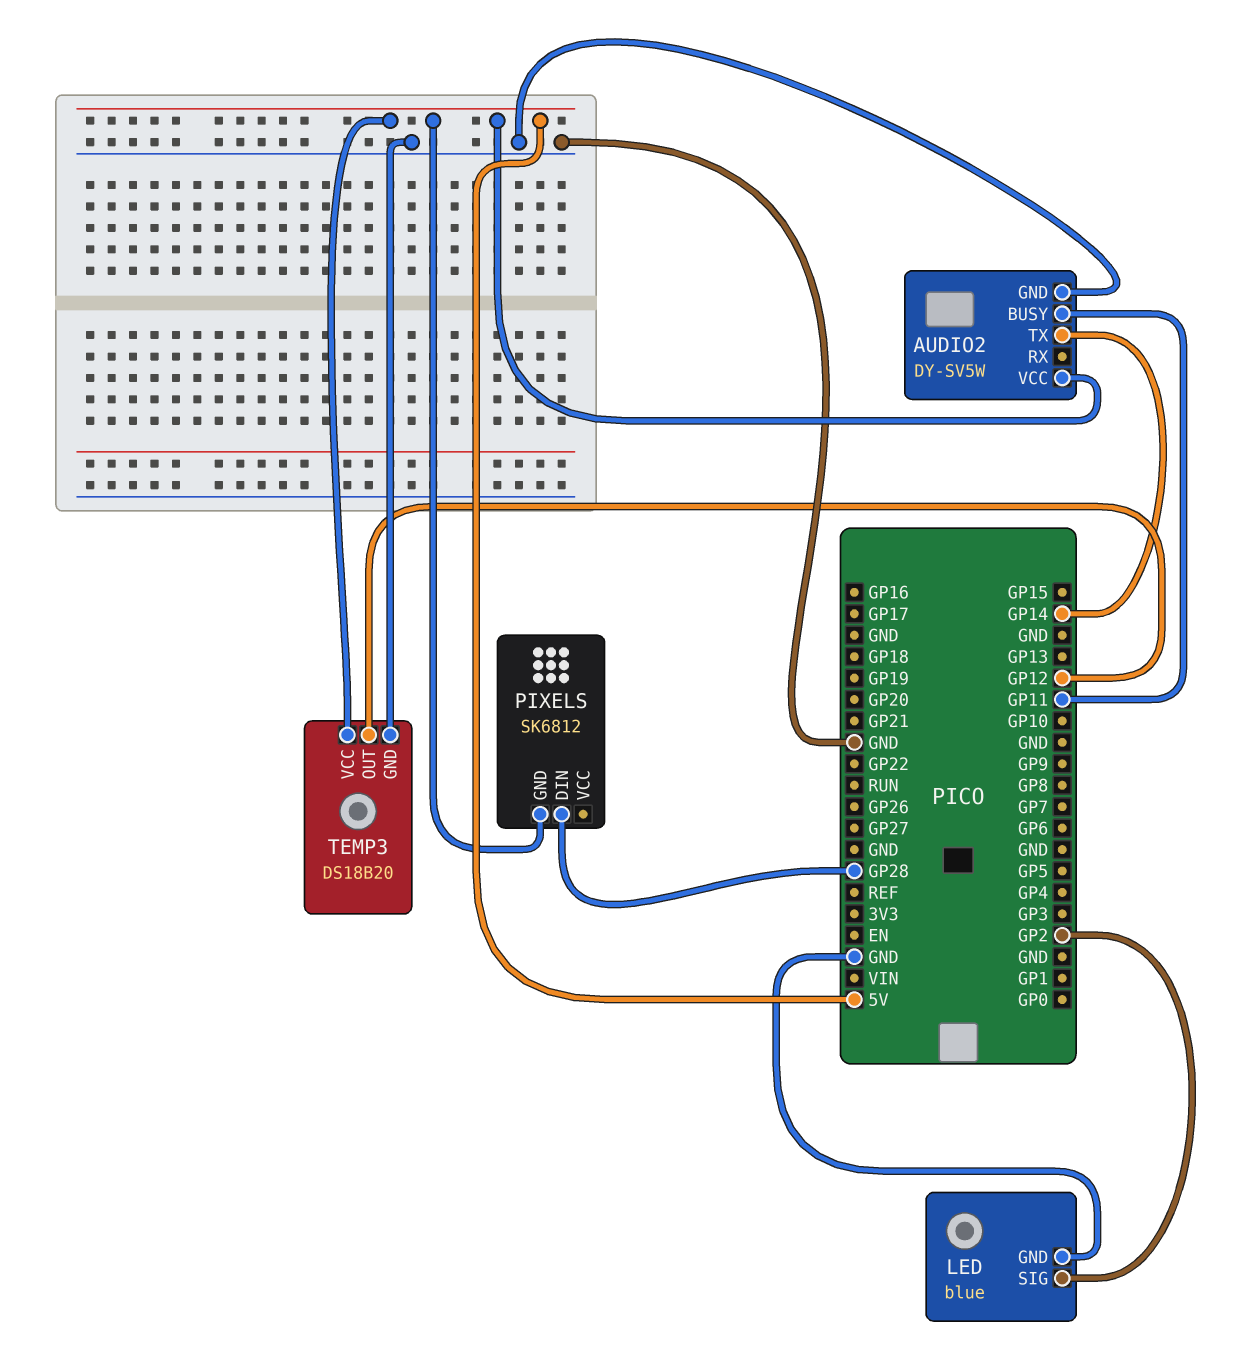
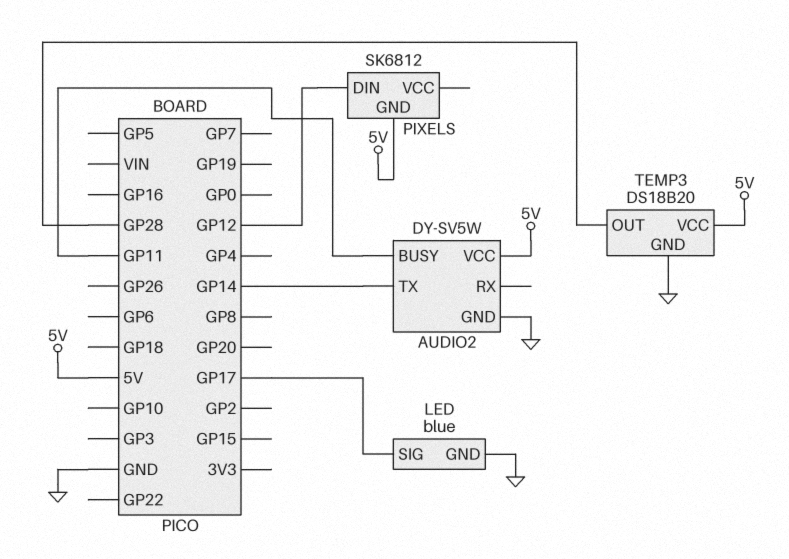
LED pin SIG: GP2 -> GP17
PIXELS pin DIN: GP28 -> GP12
TEMP3 pin OUT: GP12 -> GP28

